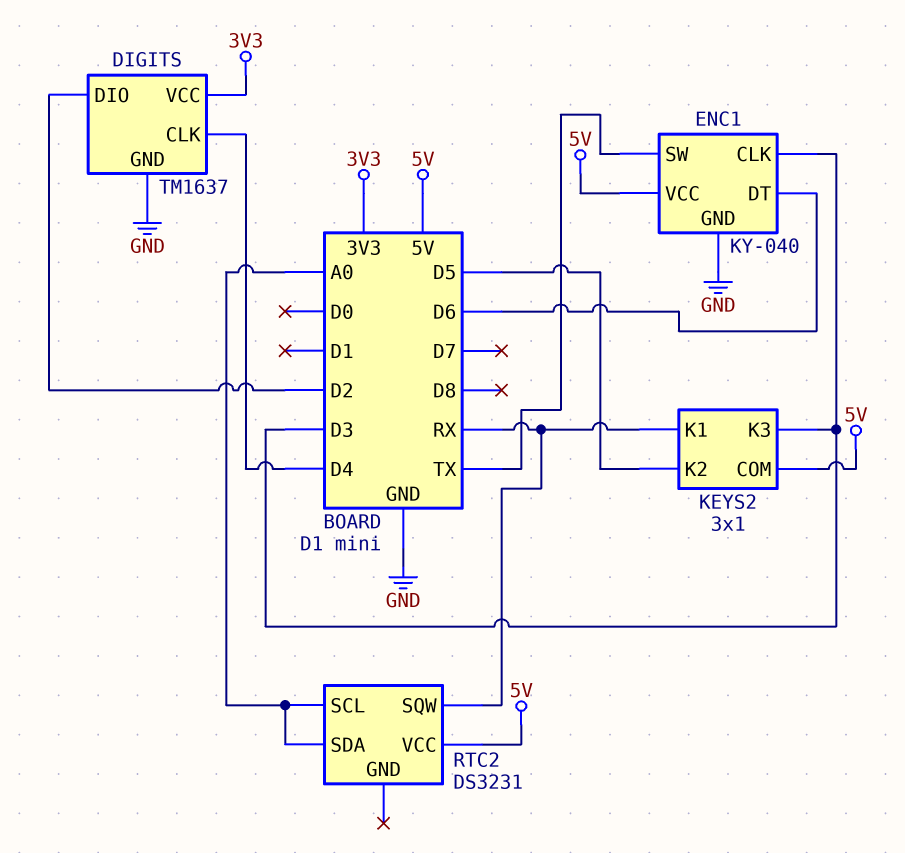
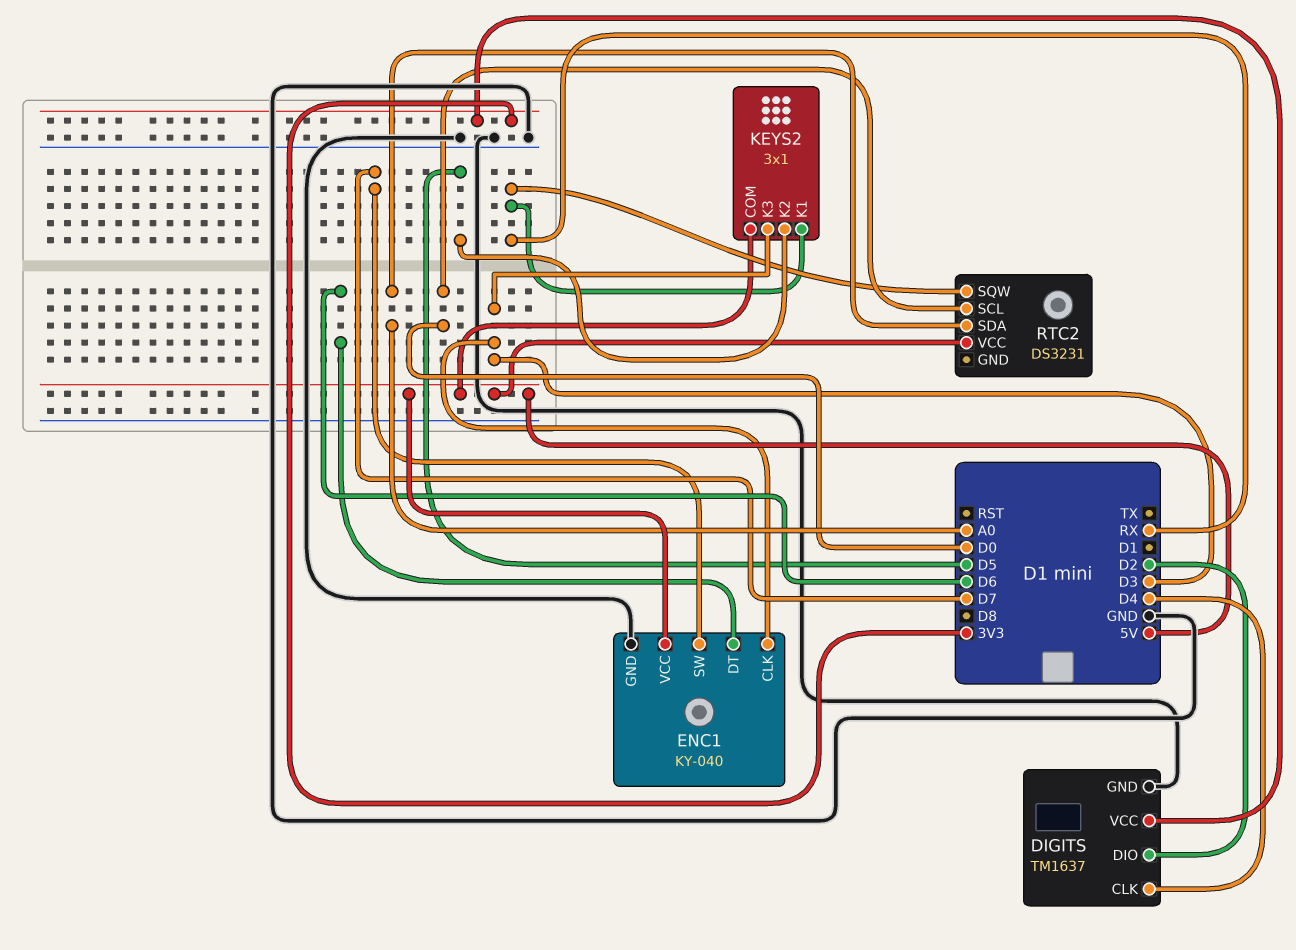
ENC1 pin SW: TX -> D7
RTC2 pin SCL: A0 -> D0

